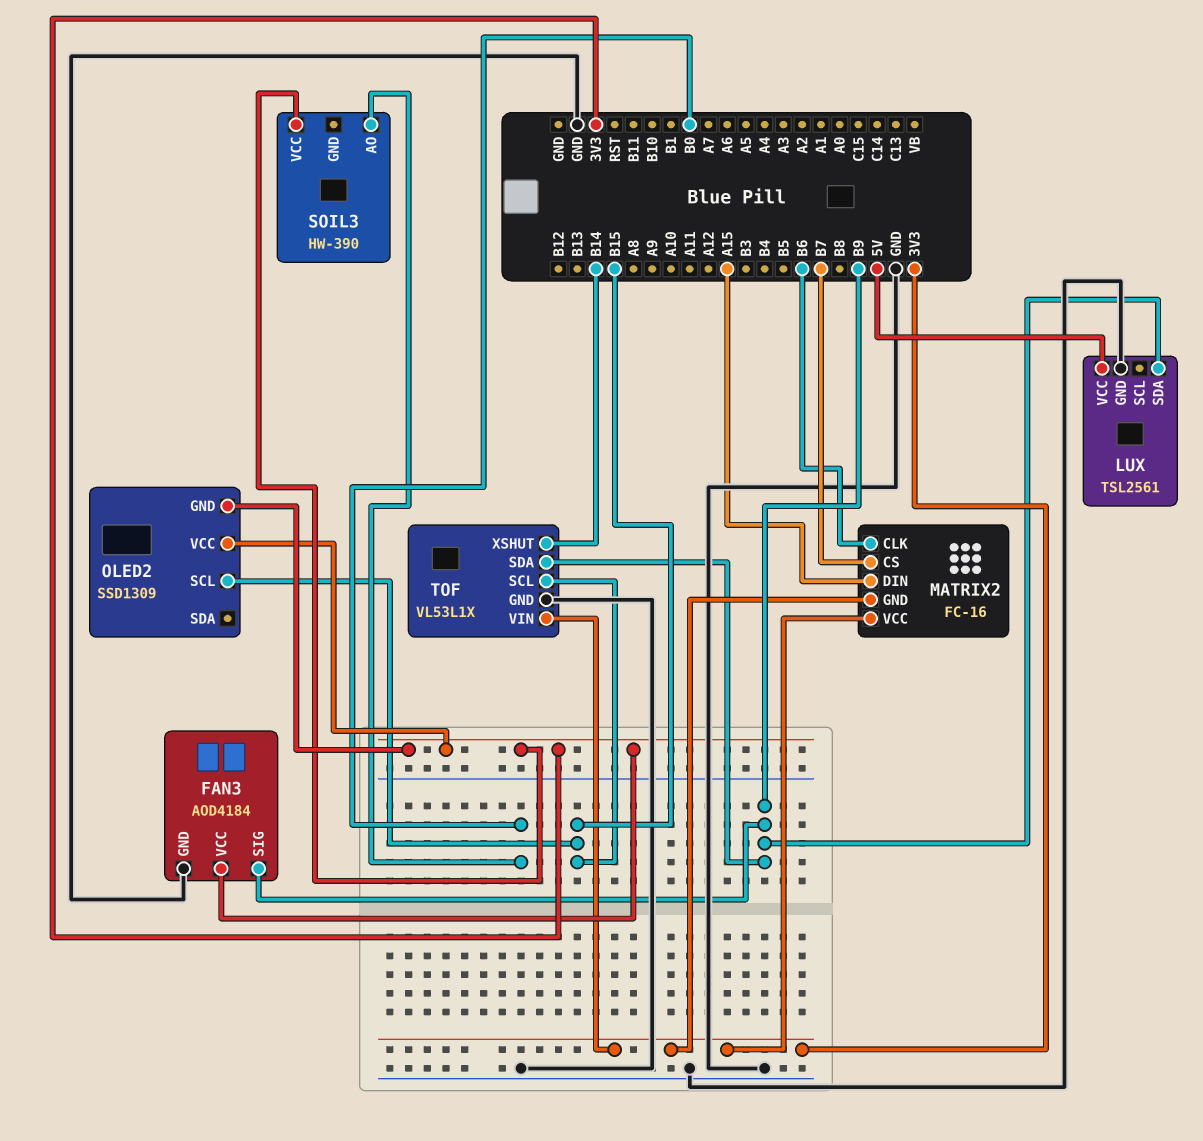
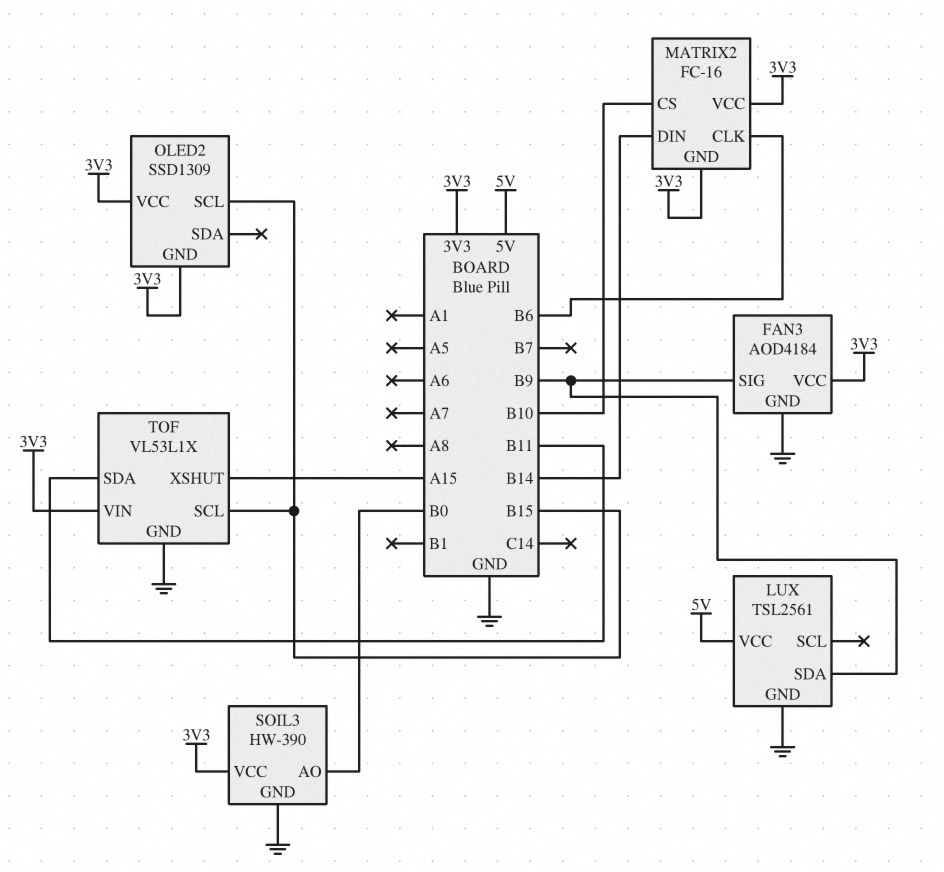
MATRIX2 pin CS: B7 -> B10
MATRIX2 pin DIN: A15 -> B14
SOIL3 pin GND: none -> GND
TOF pin SDA: B9 -> B11
TOF pin XSHUT: B14 -> A15

